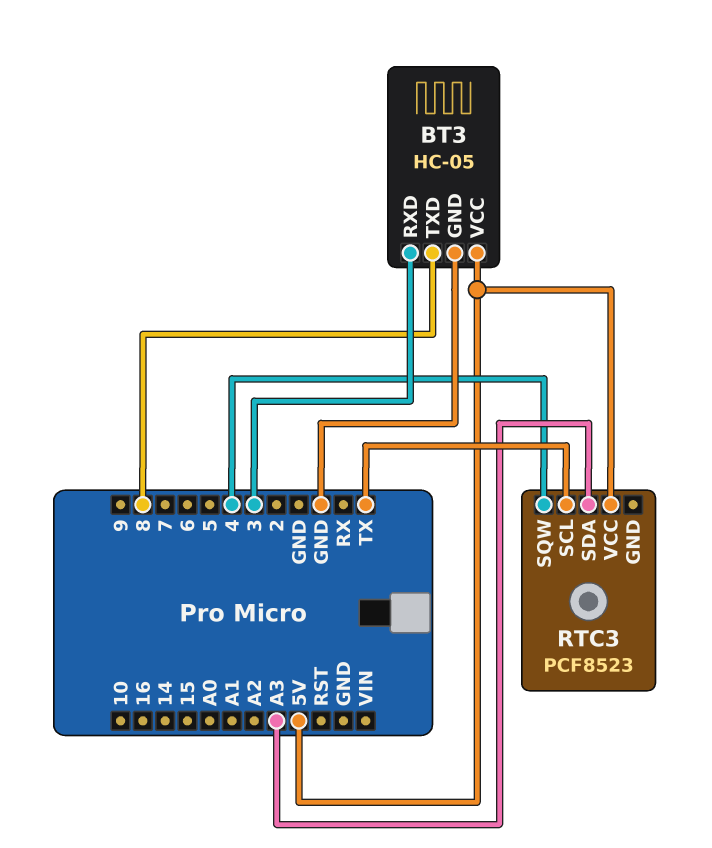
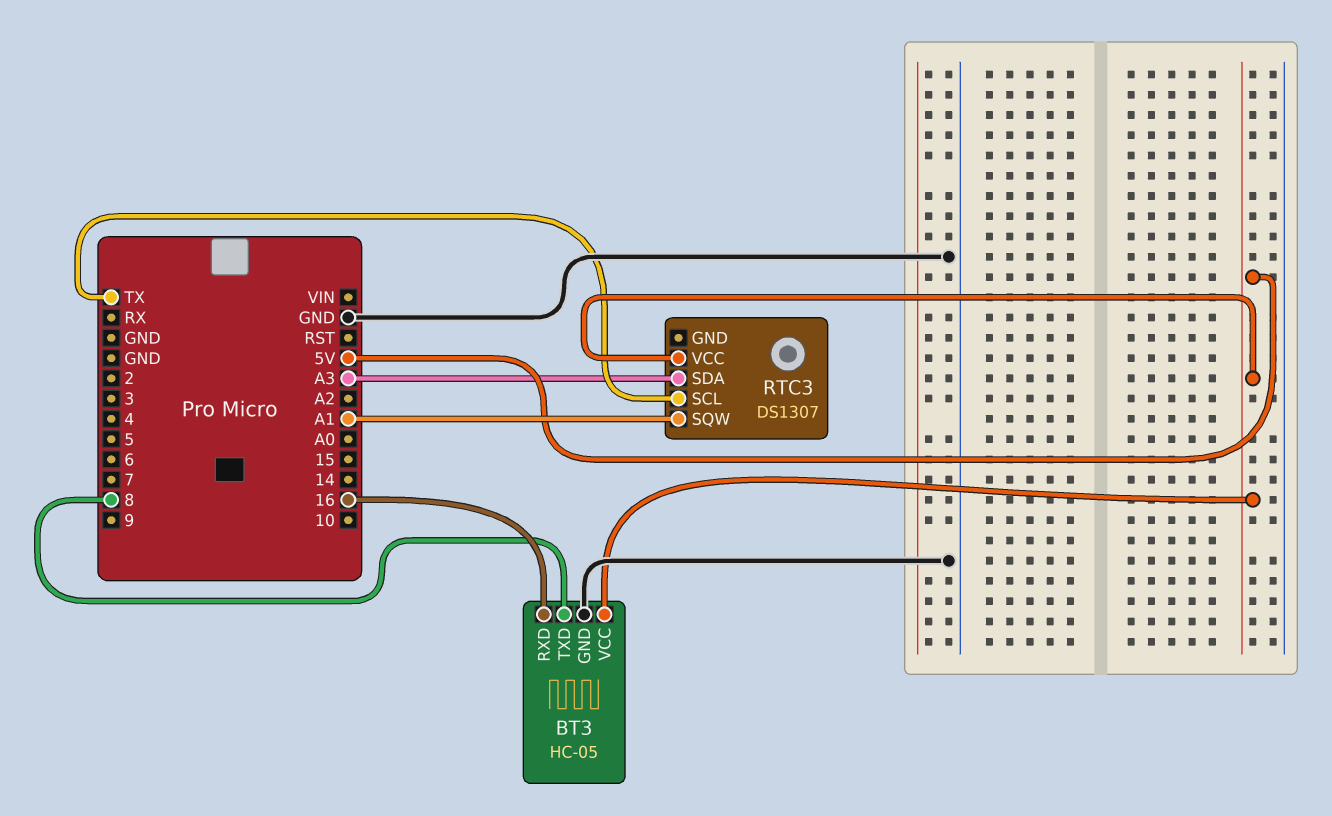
BT3 pin RXD: 3 -> 16
RTC3: PCF8523 -> DS1307
RTC3 pin SQW: 4 -> A1

